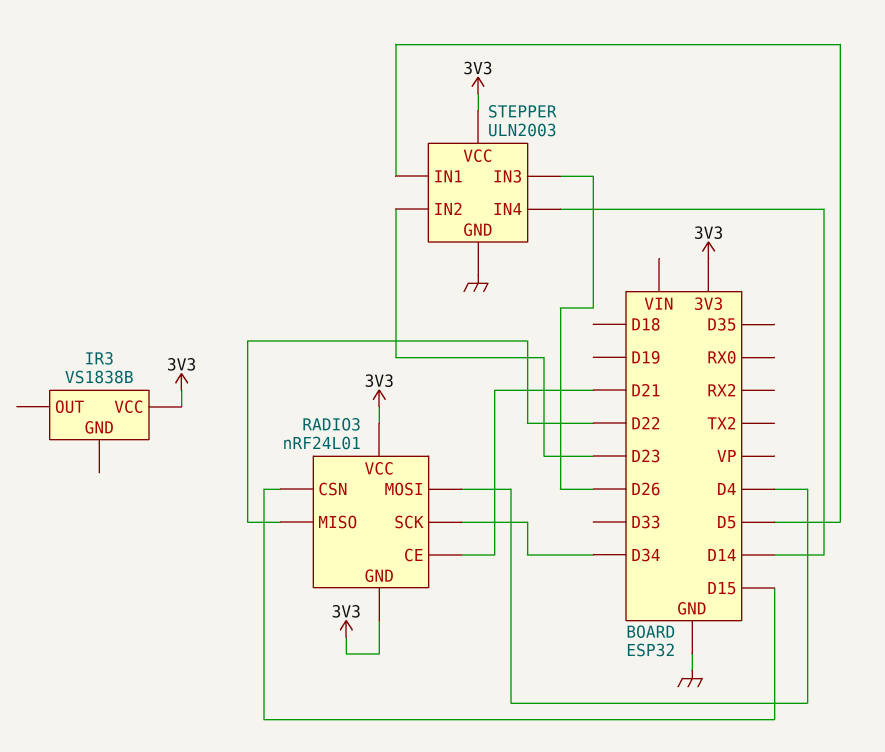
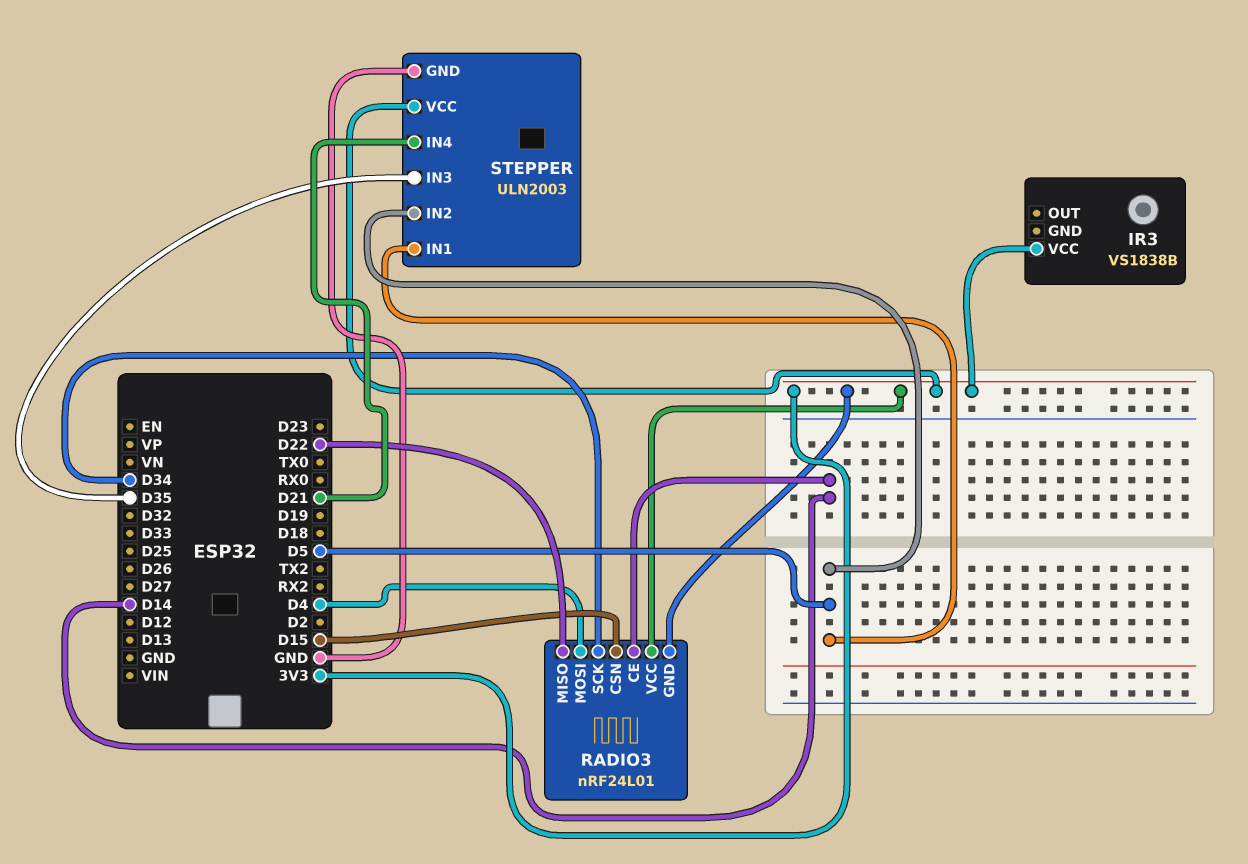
RADIO3 pin CE: D21 -> D14
STEPPER pin IN2: D23 -> D5
STEPPER pin IN3: D26 -> D35
STEPPER pin IN4: D14 -> D21

